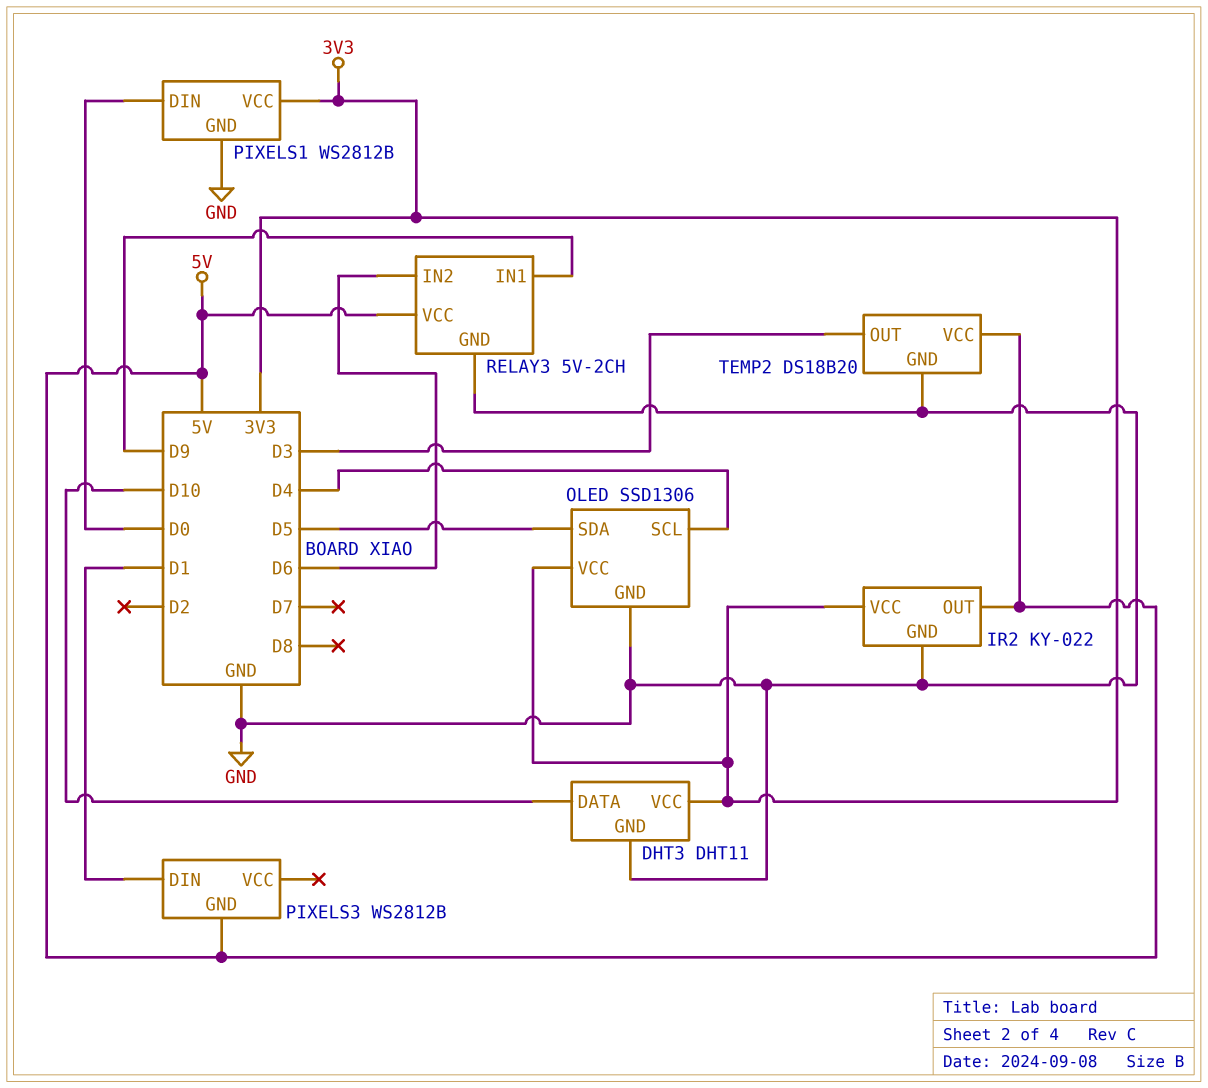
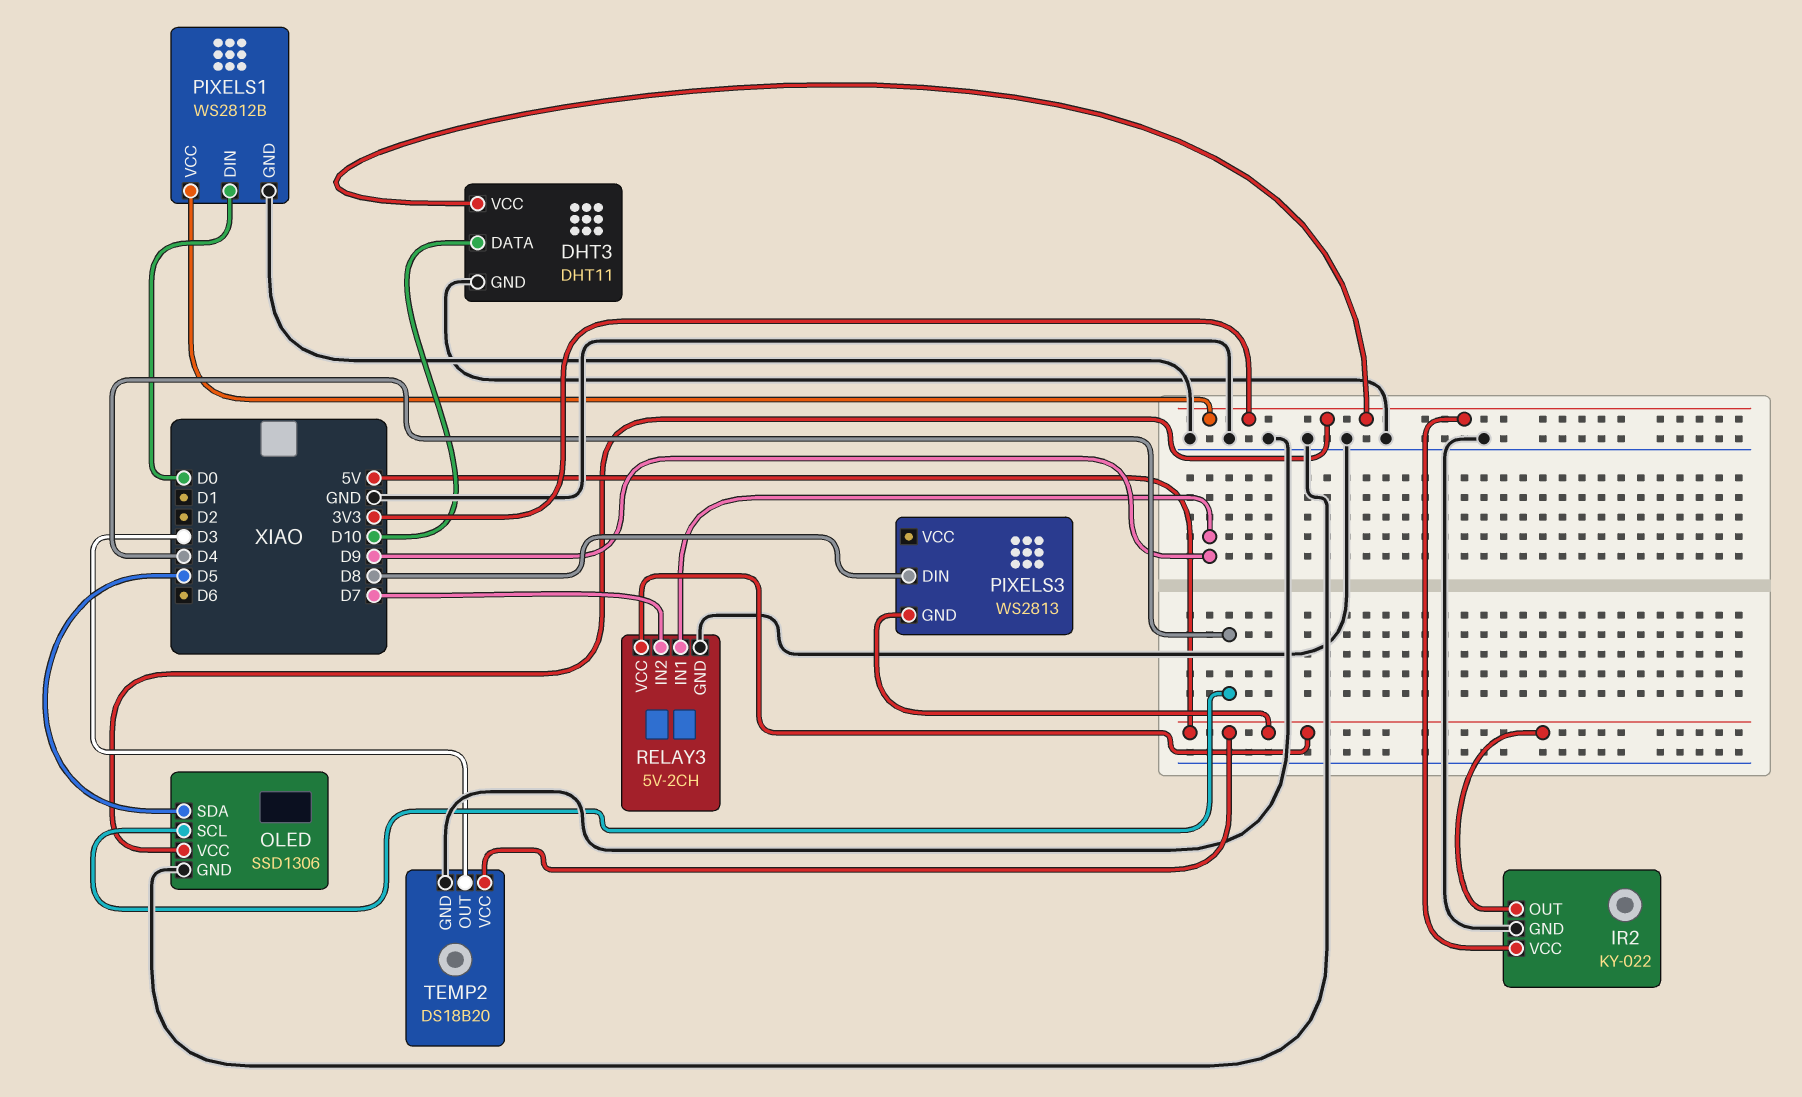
PIXELS3: WS2812B -> WS2813
PIXELS3 pin DIN: D1 -> D8
RELAY3 pin IN2: D6 -> D7

